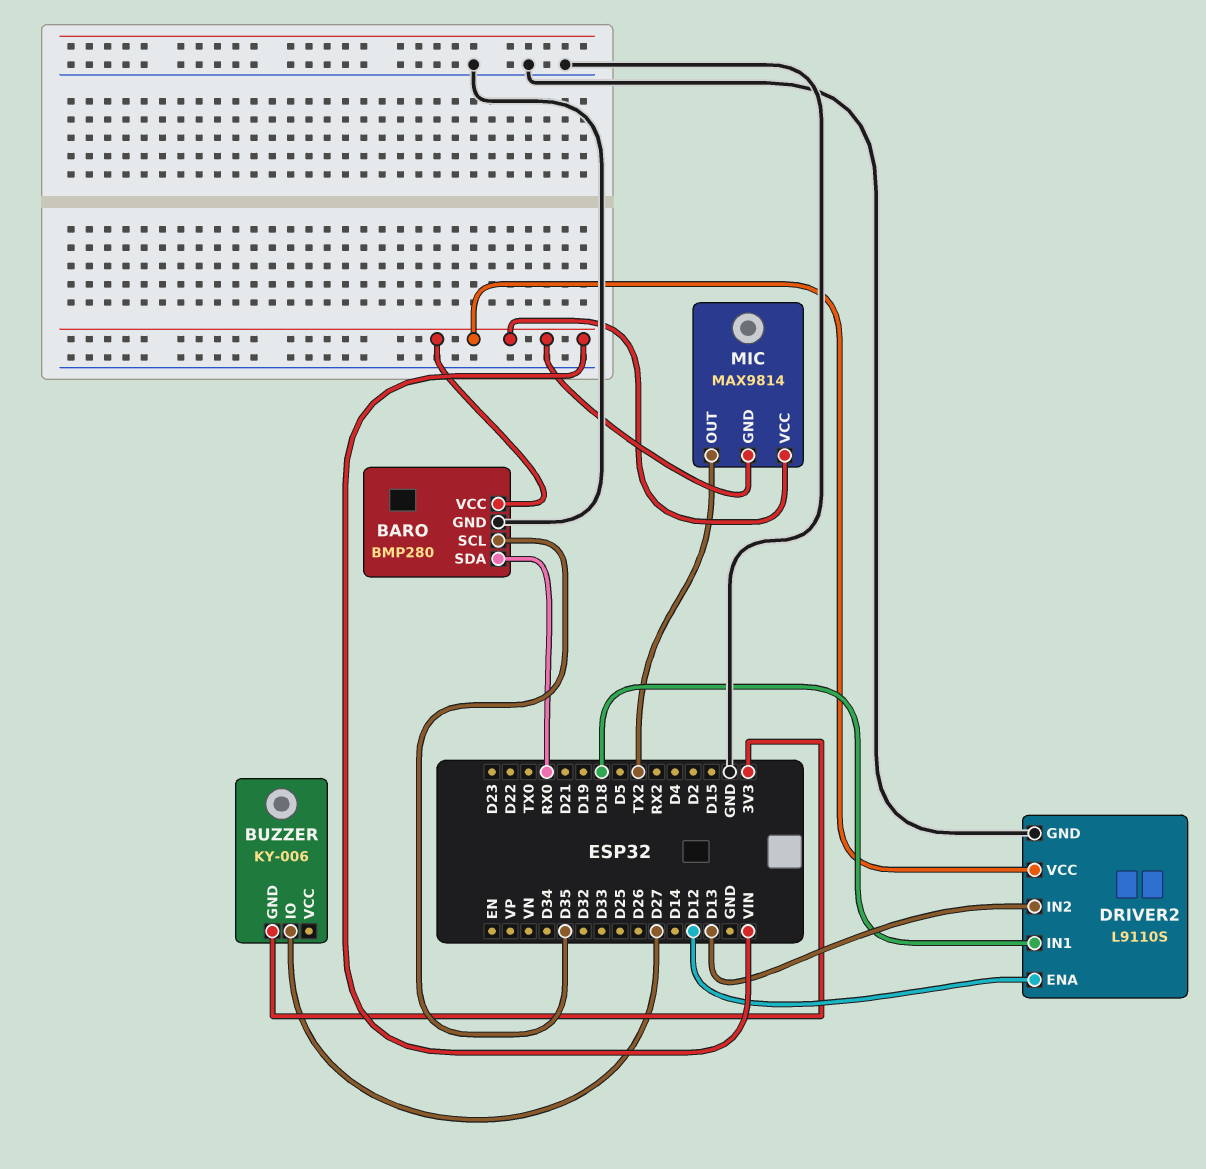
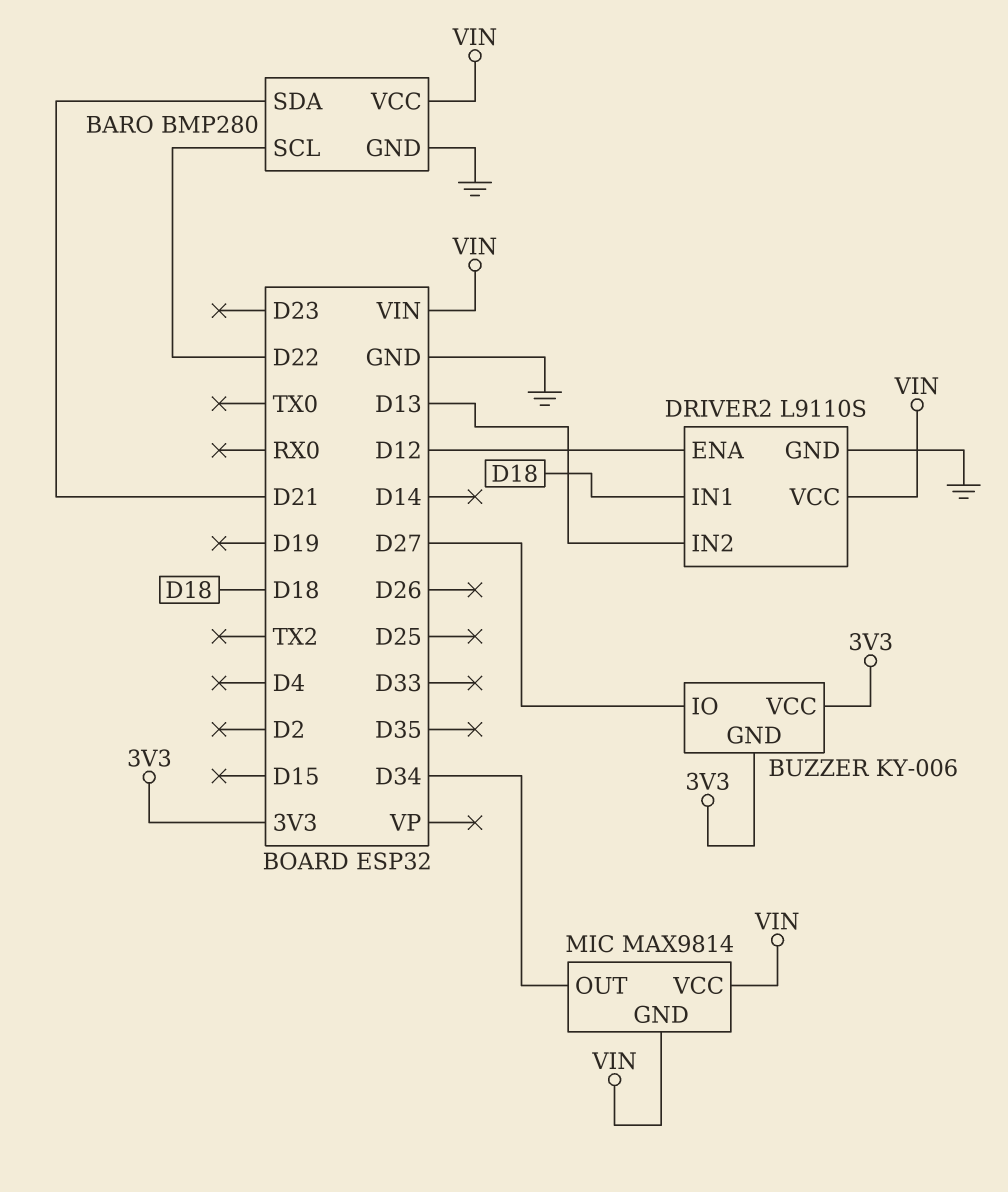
BARO pin SCL: D35 -> D22
BARO pin SDA: RX0 -> D21
BUZZER pin VCC: none -> 3V3
MIC pin OUT: TX2 -> D34

